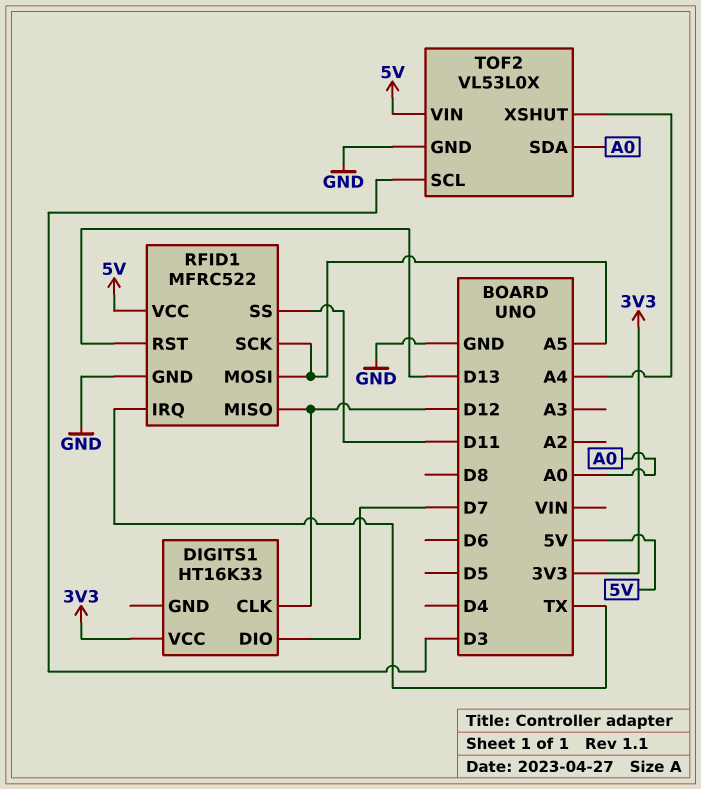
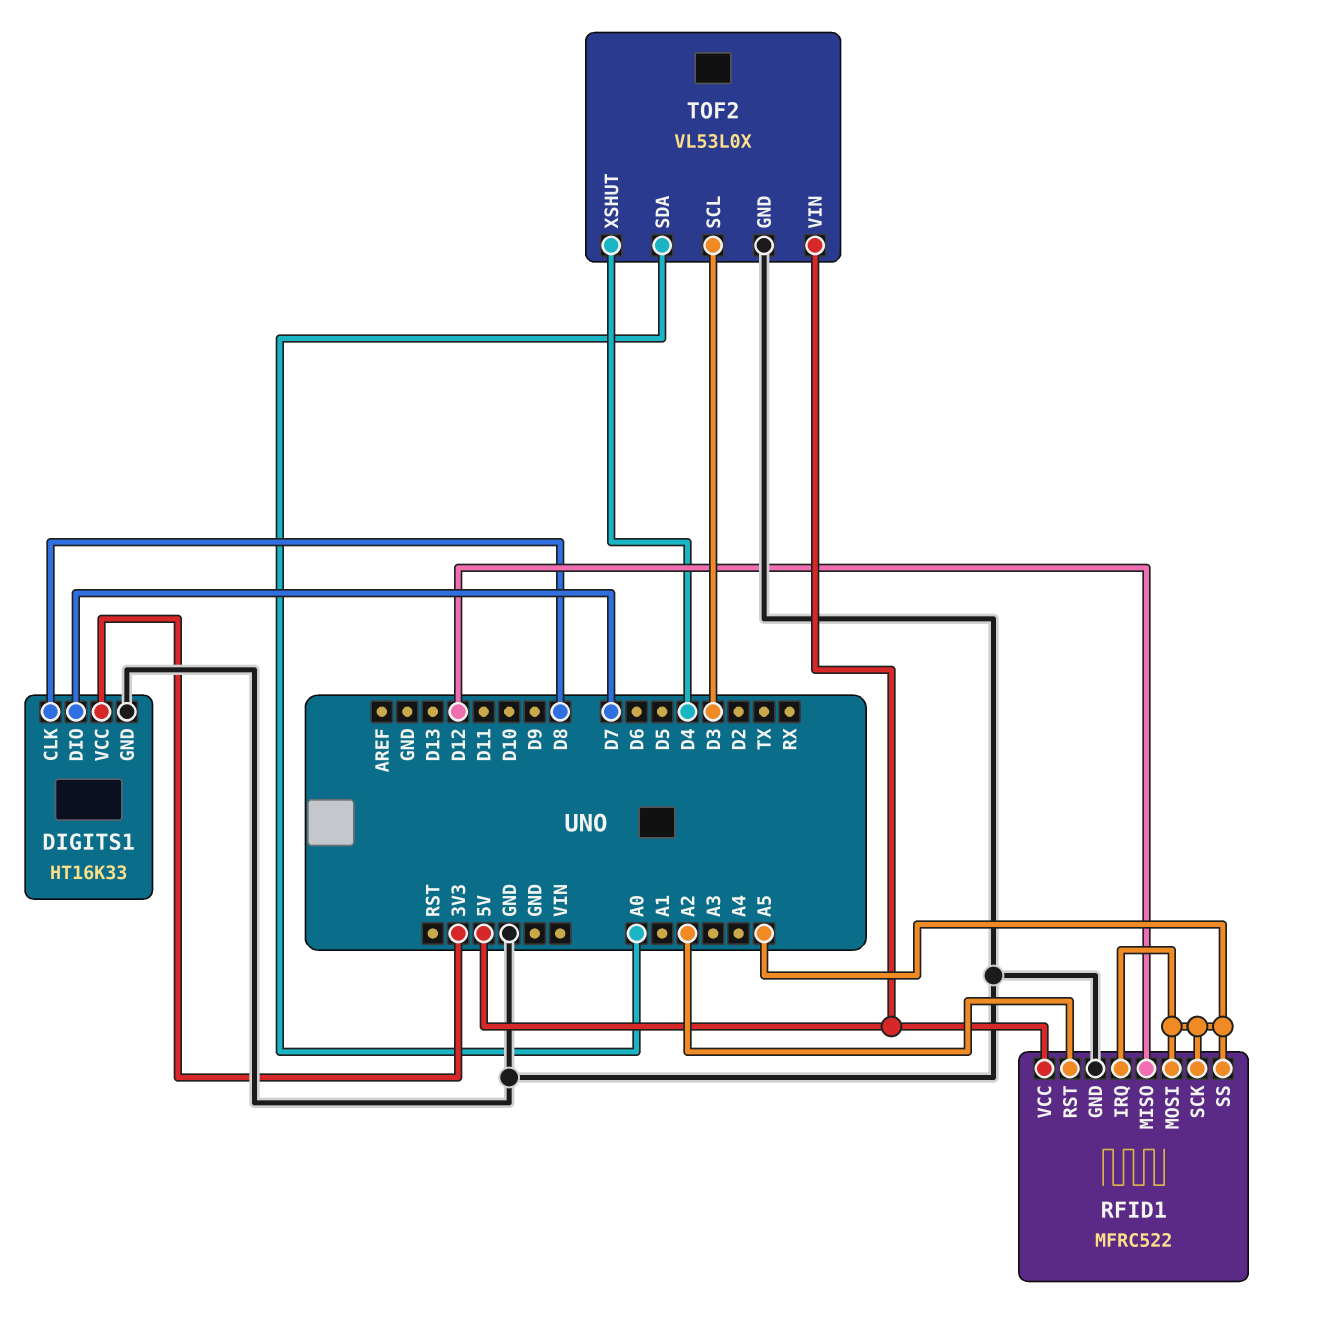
DIGITS1 pin CLK: D12 -> D8
DIGITS1 pin GND: none -> GND
RFID1 pin IRQ: TX -> A5
RFID1 pin RST: D13 -> A2
RFID1 pin SS: D11 -> A5
TOF2 pin XSHUT: A4 -> D4

